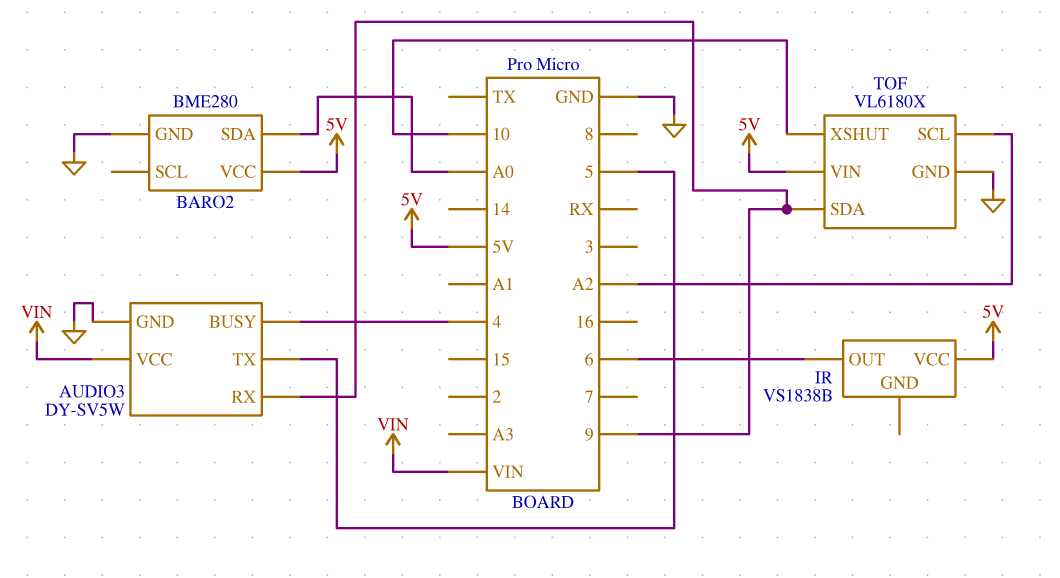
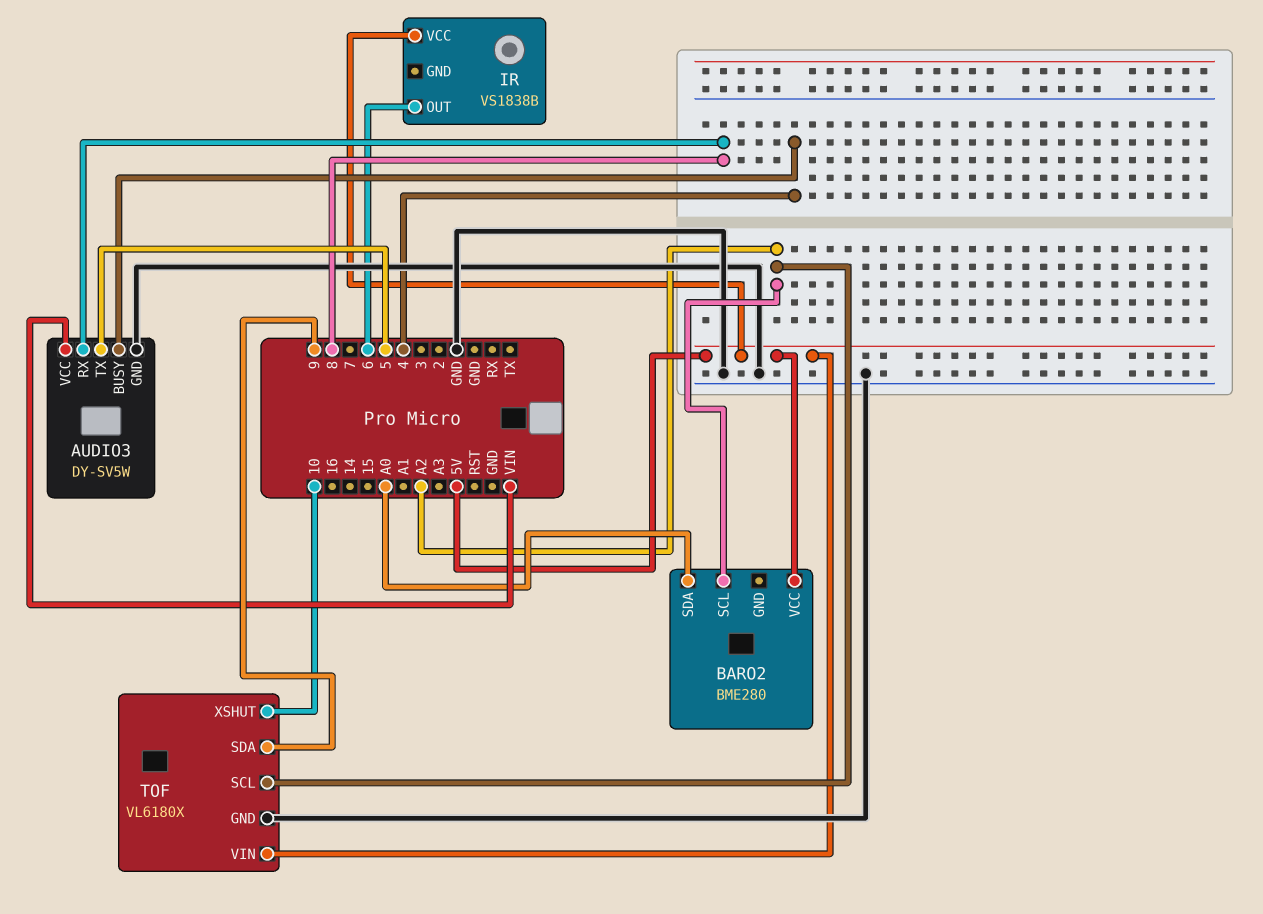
AUDIO3 pin RX: 9 -> 8
BARO2 pin GND: GND -> none
BARO2 pin SCL: none -> A2

